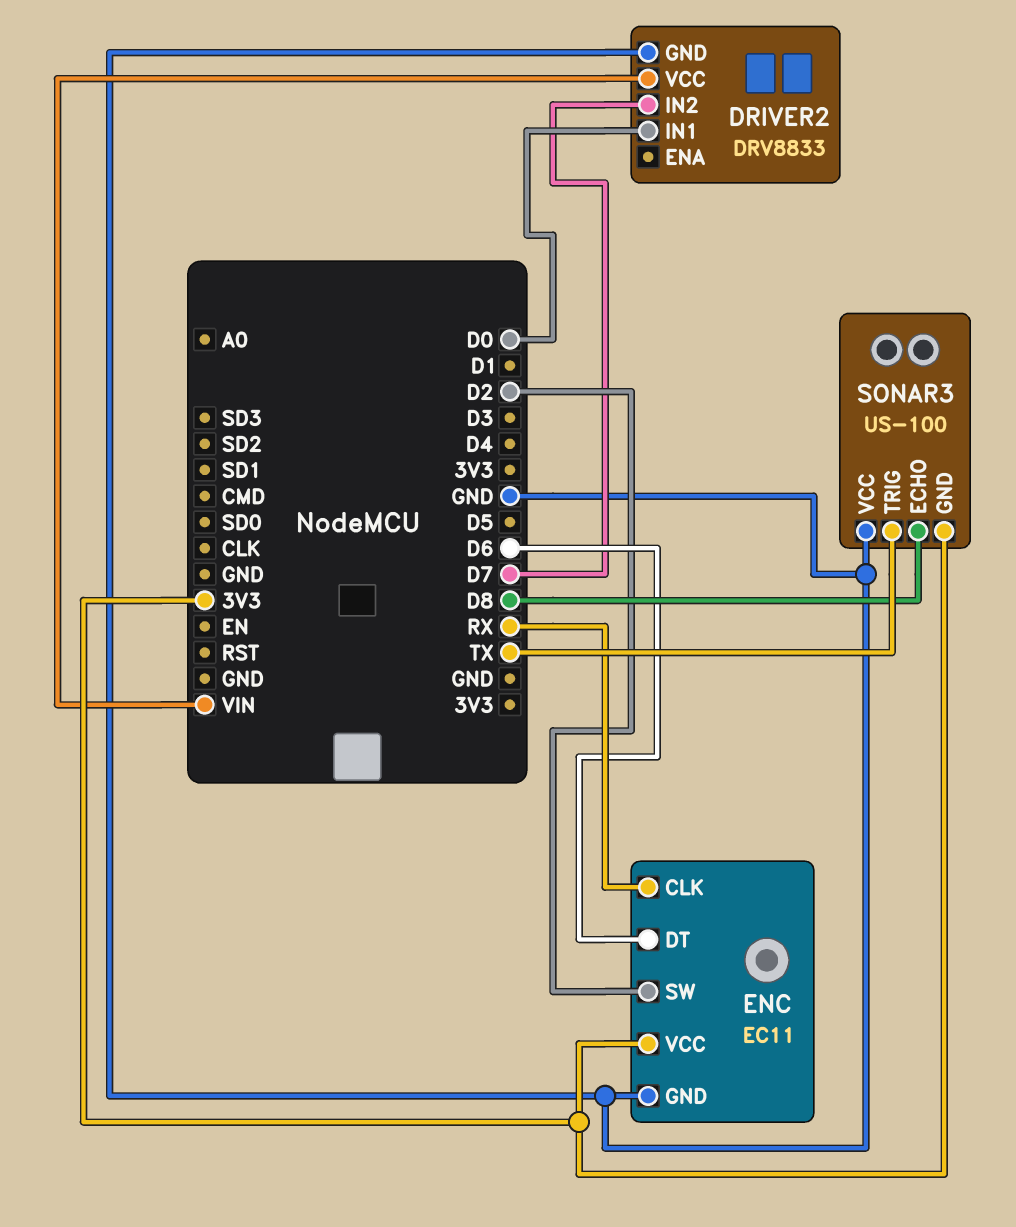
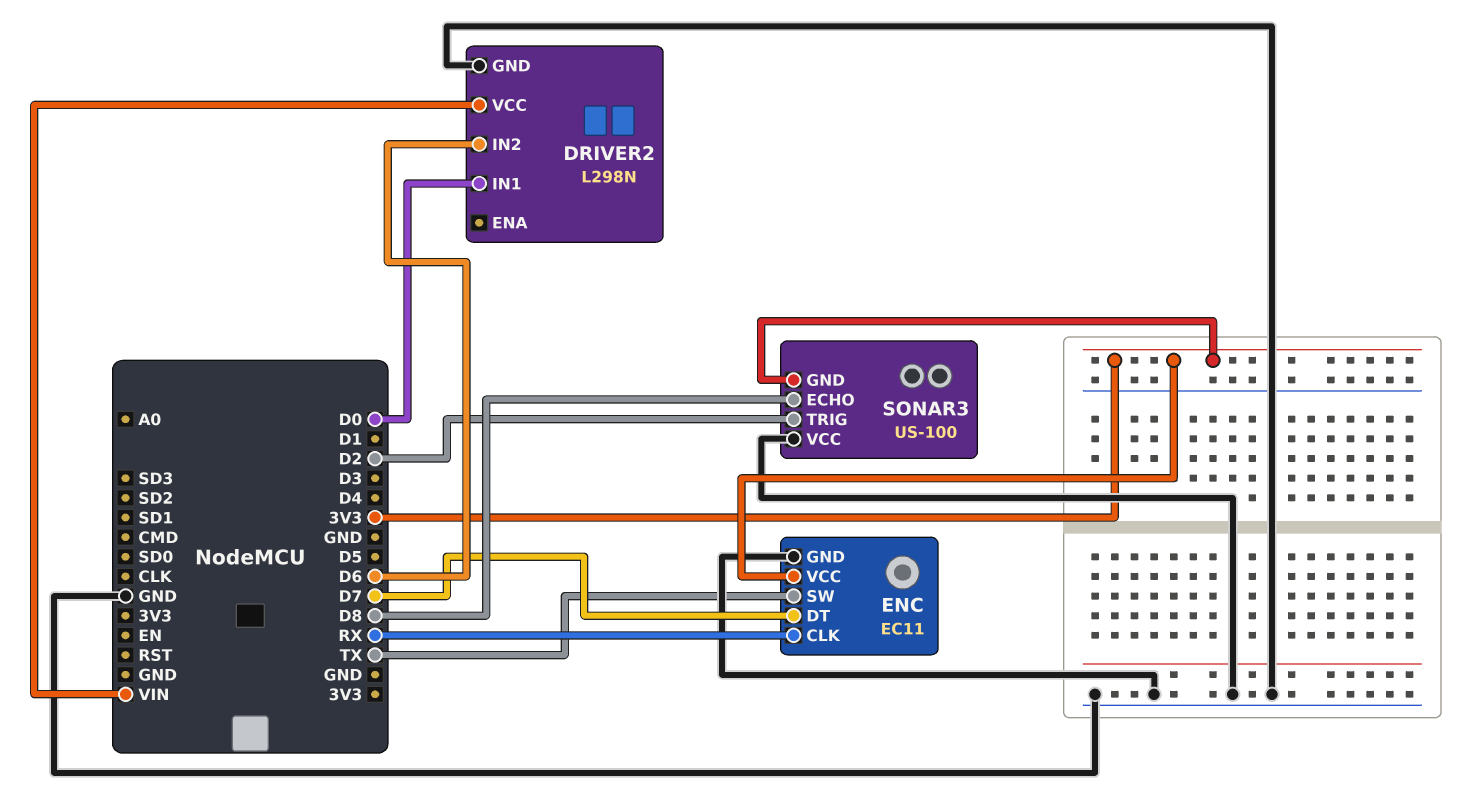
DRIVER2: DRV8833 -> L298N
DRIVER2 pin IN2: D7 -> D6
ENC pin DT: D6 -> D7
ENC pin SW: D2 -> TX
SONAR3 pin TRIG: TX -> D2

